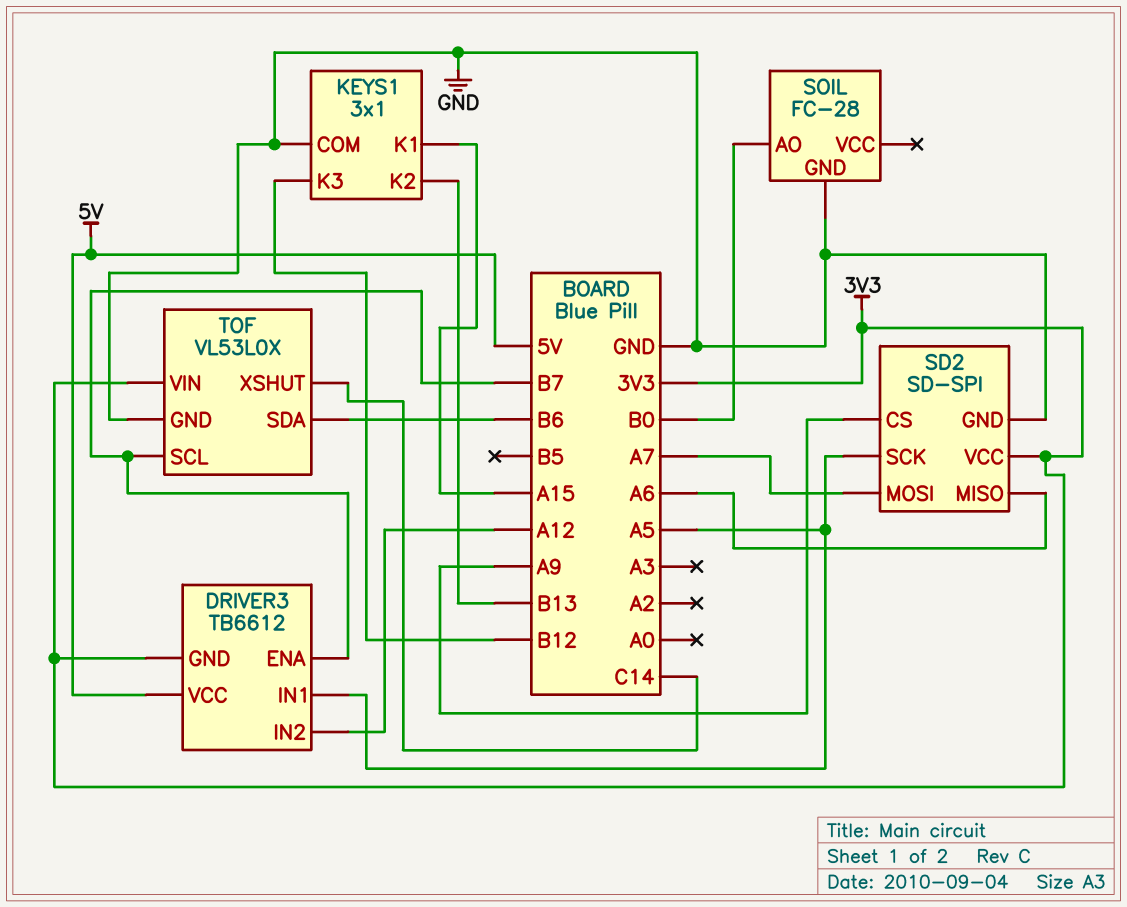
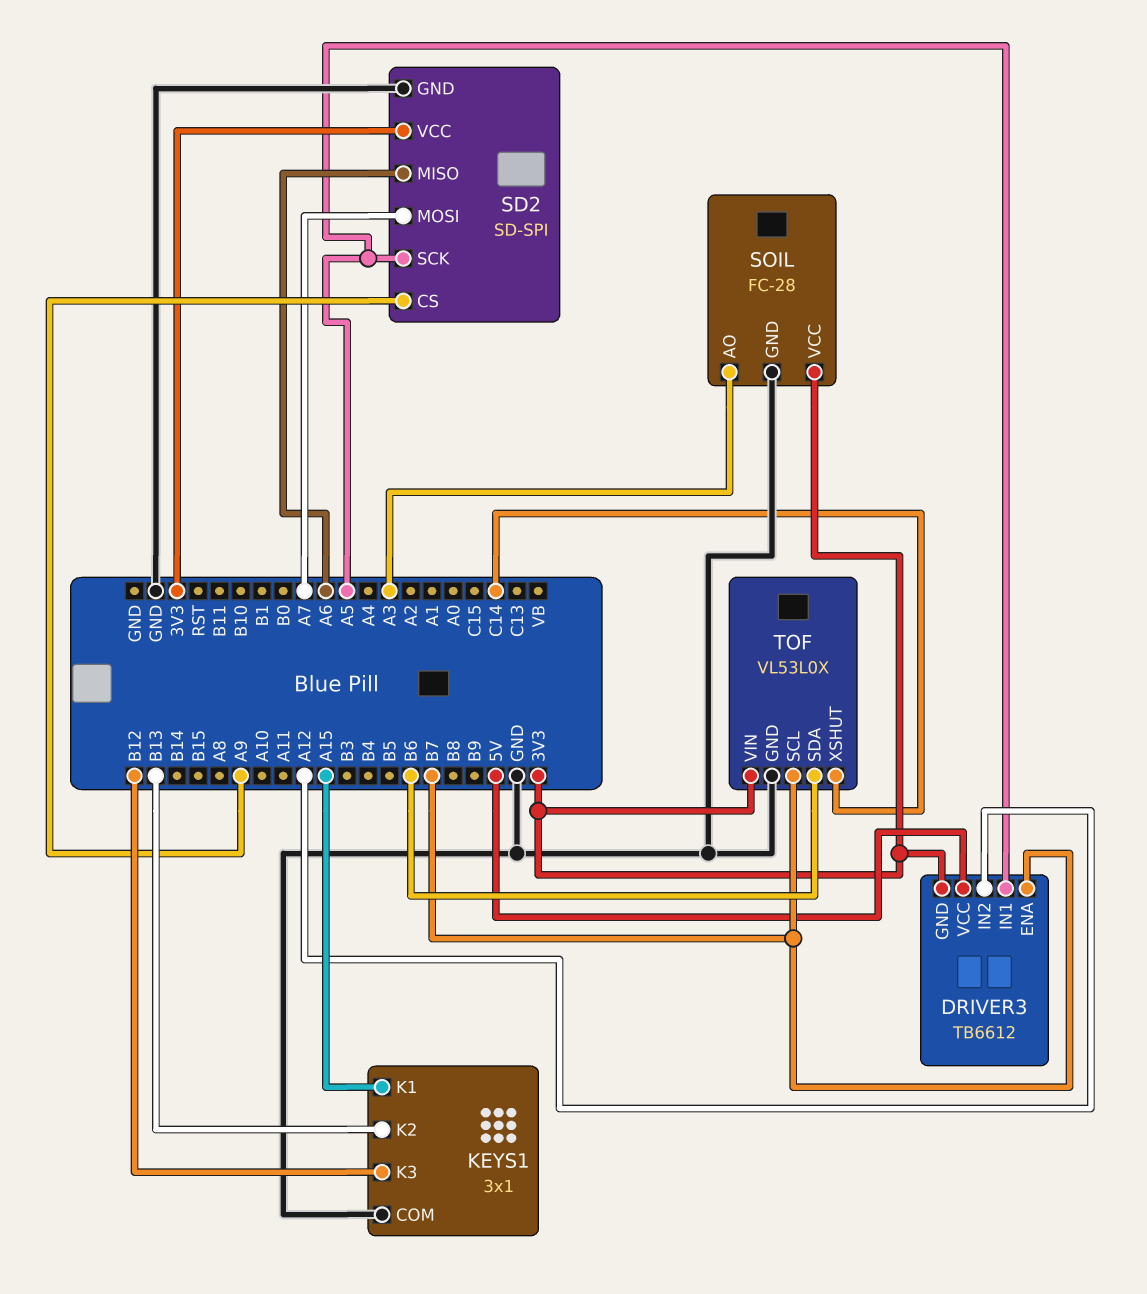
SOIL pin AO: B0 -> A3
SOIL pin VCC: none -> 3V3

